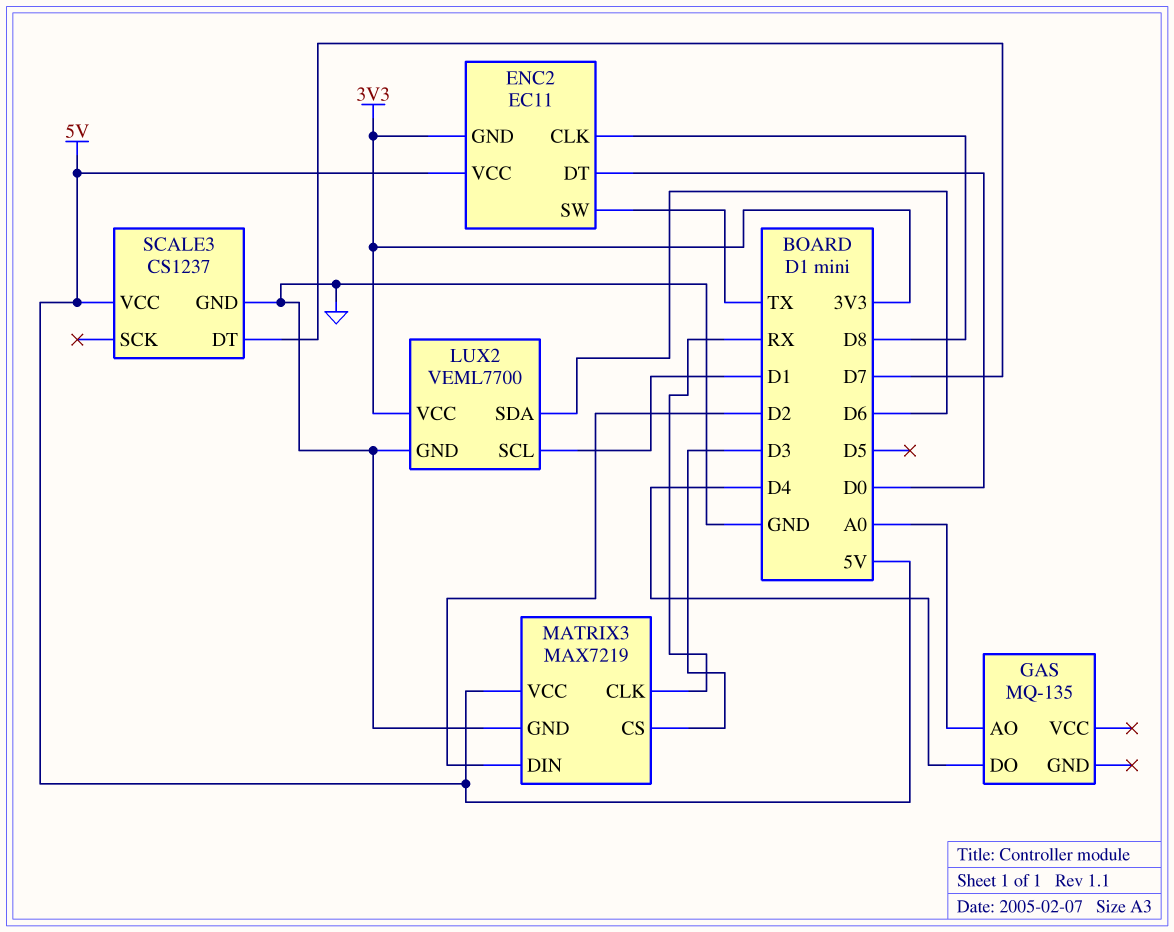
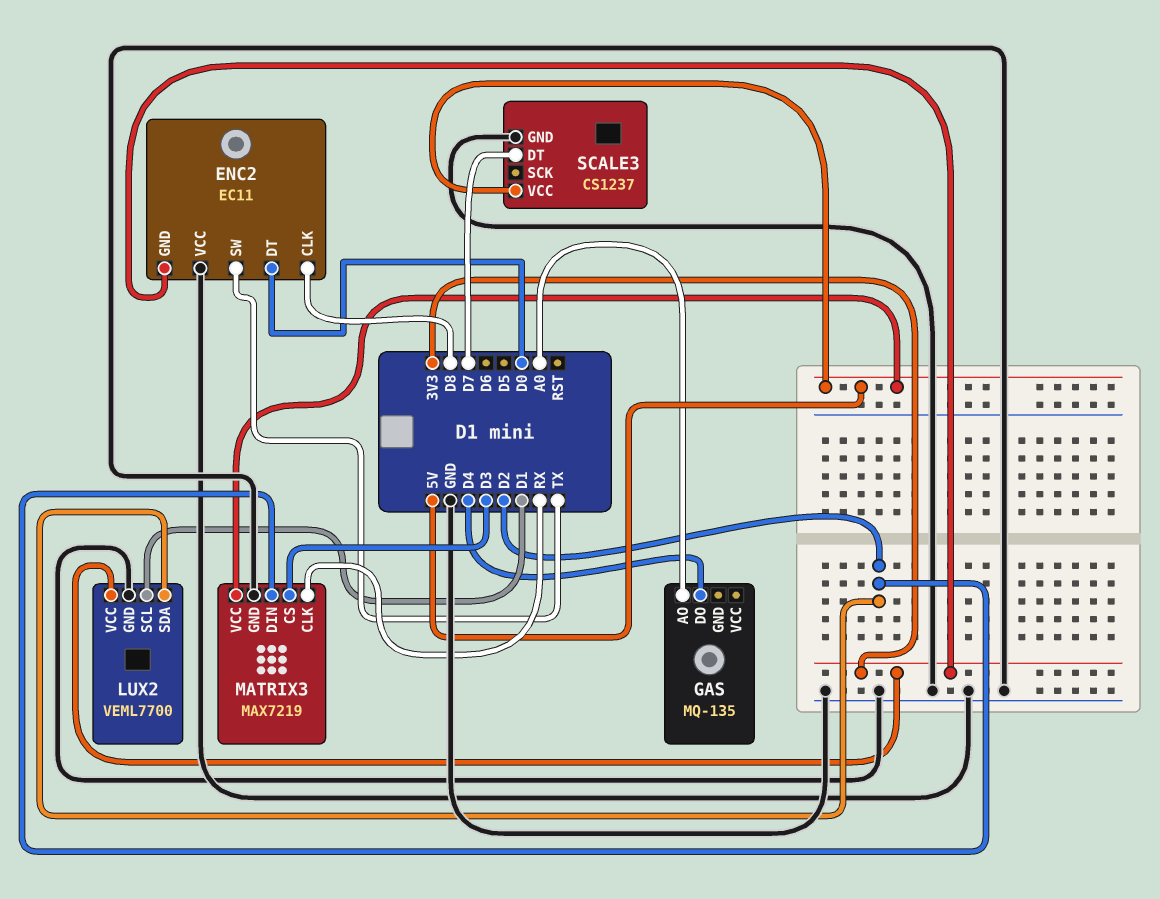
ENC2 pin VCC: 5V -> GND
LUX2 pin SDA: D6 -> D2

